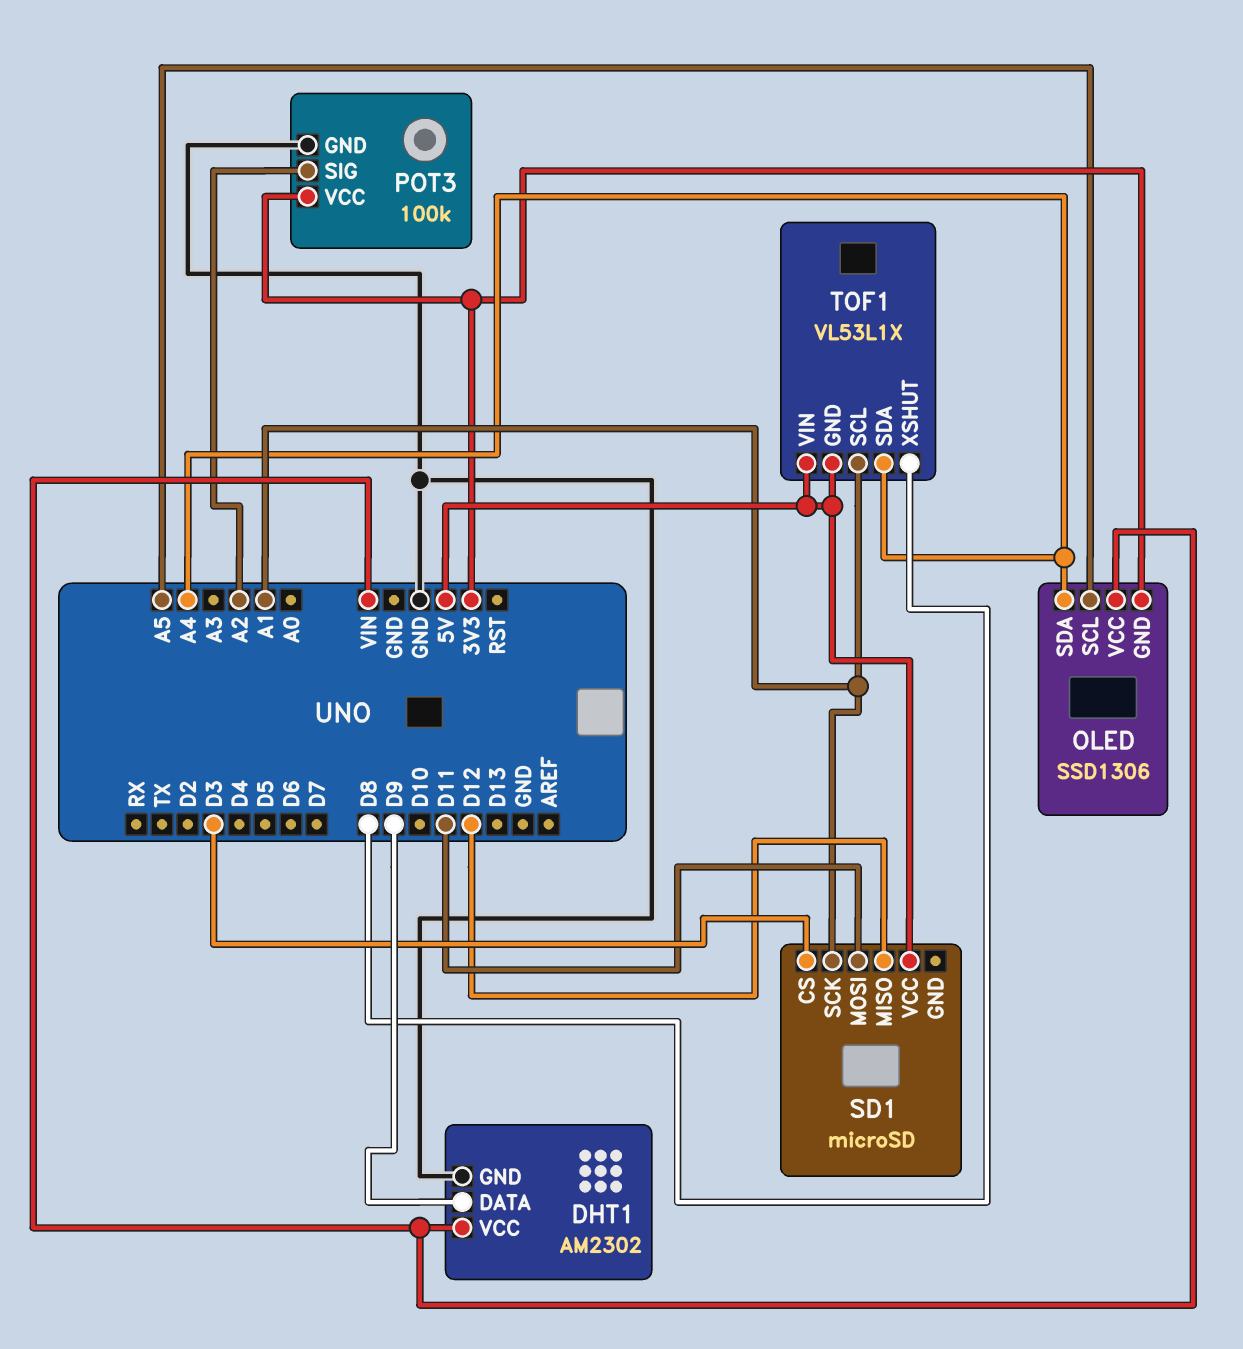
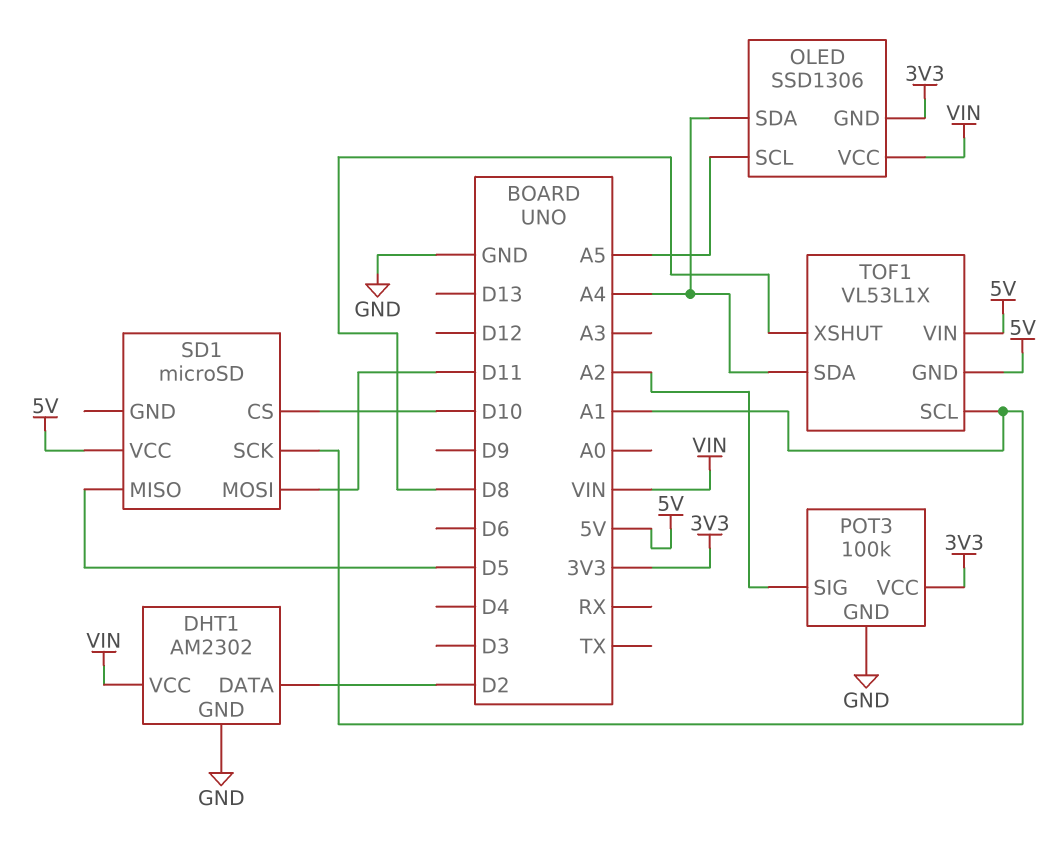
DHT1 pin DATA: D9 -> D2
SD1 pin CS: D3 -> D10
SD1 pin MISO: D12 -> D5

